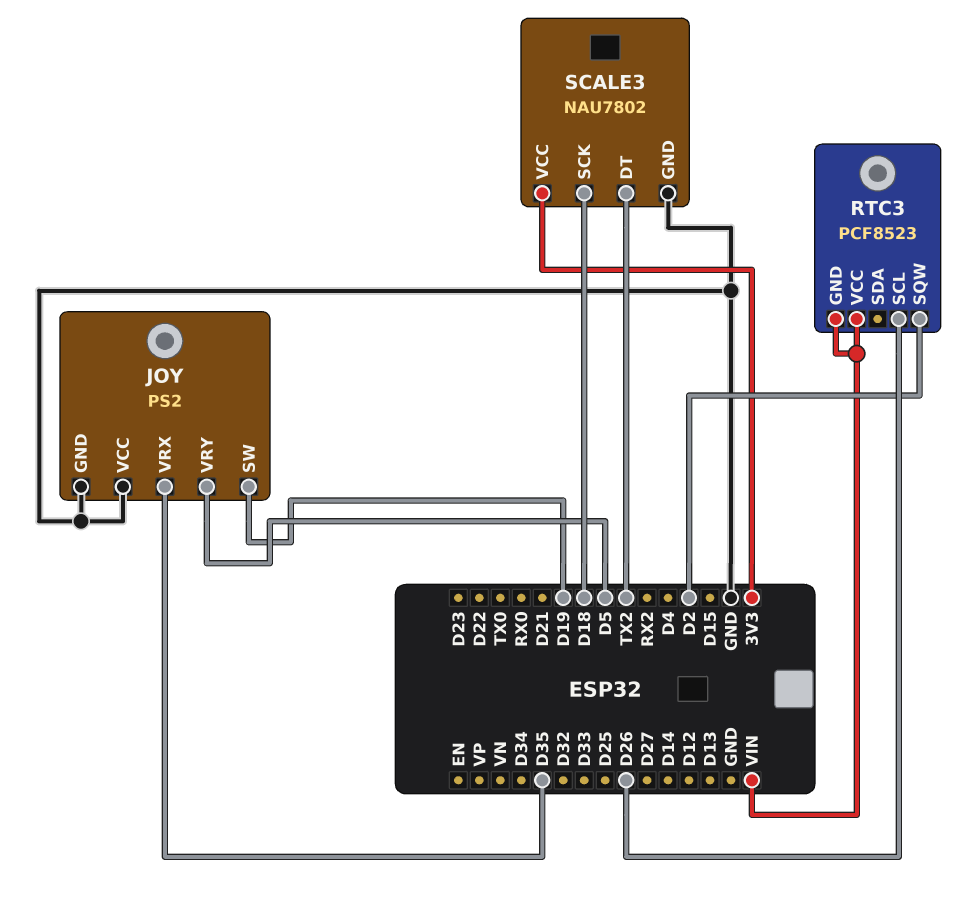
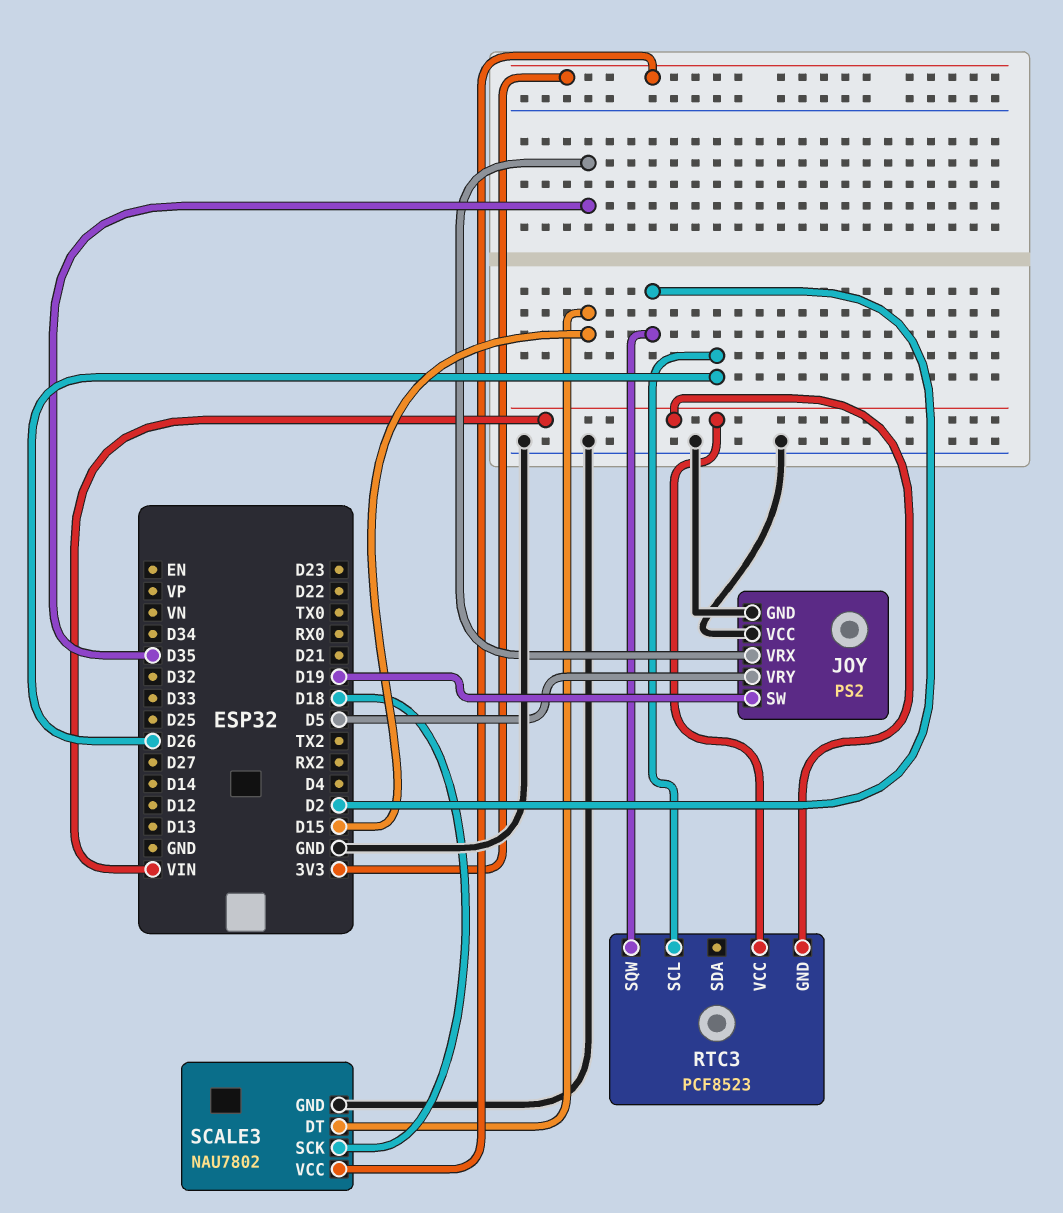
SCALE3 pin DT: TX2 -> D15

